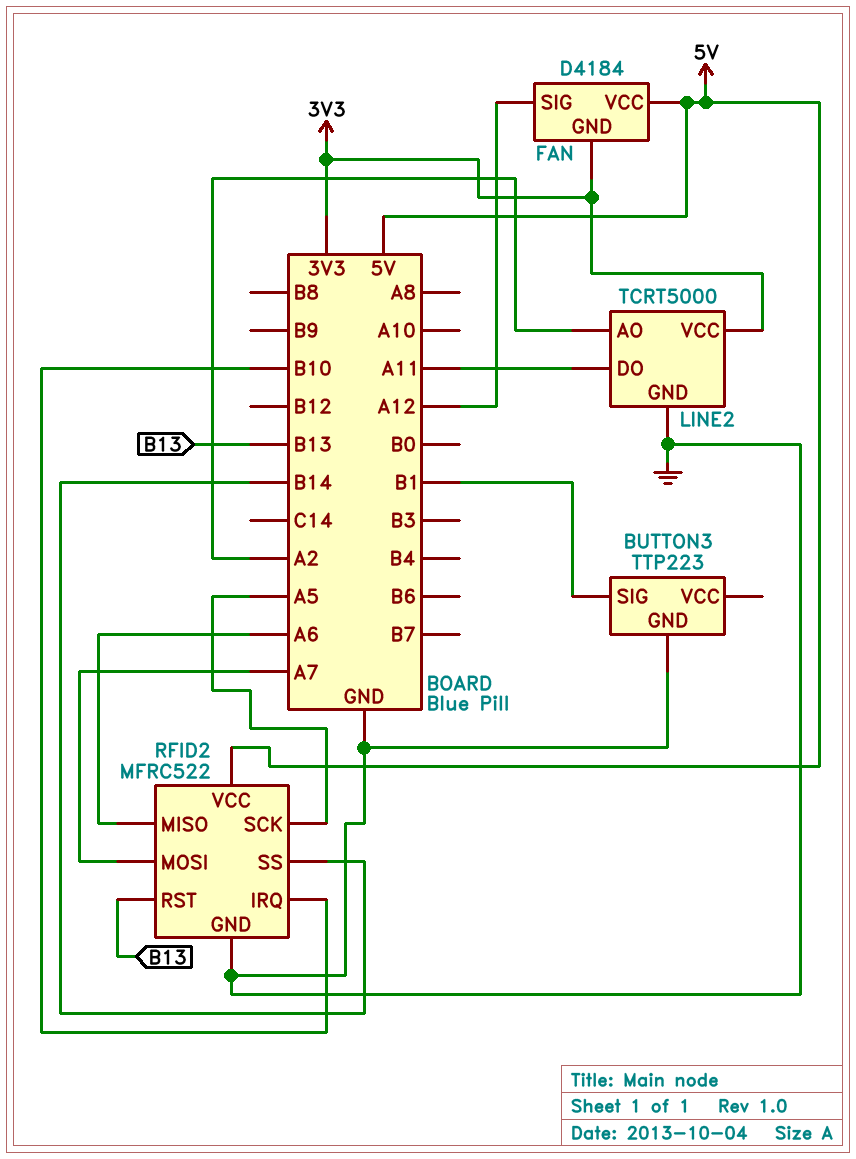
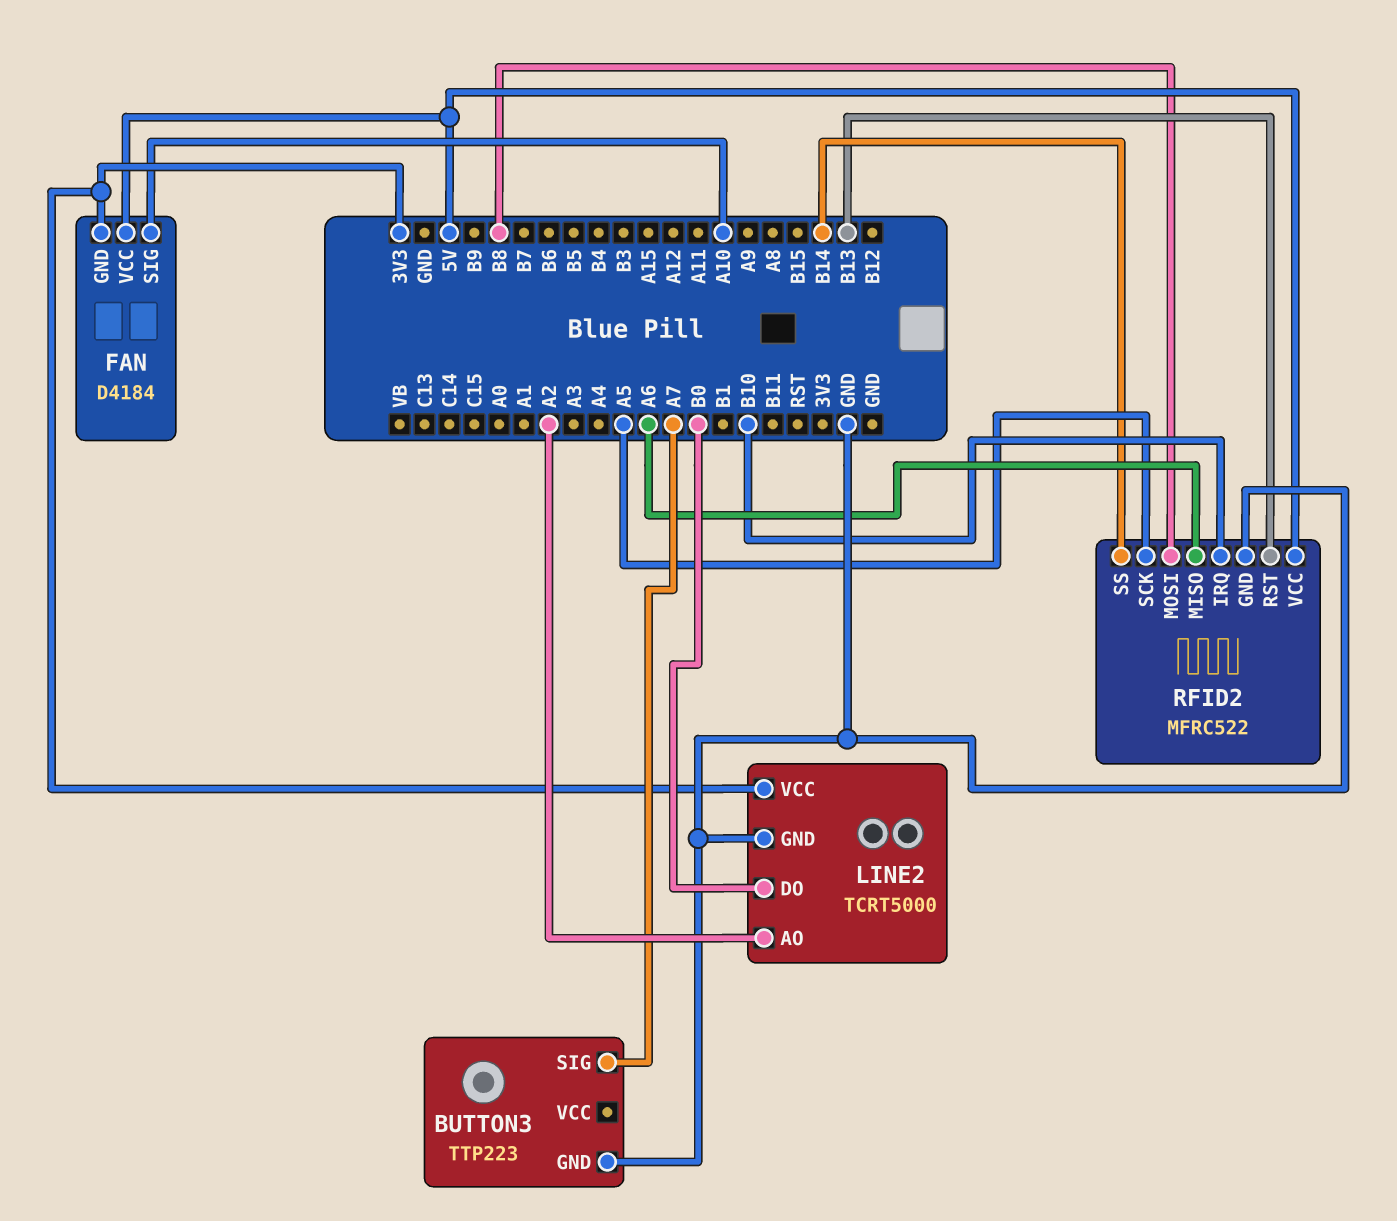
BUTTON3 pin SIG: B1 -> A7
FAN pin SIG: A12 -> A10
LINE2 pin DO: A11 -> B0
RFID2 pin MOSI: A7 -> B8

